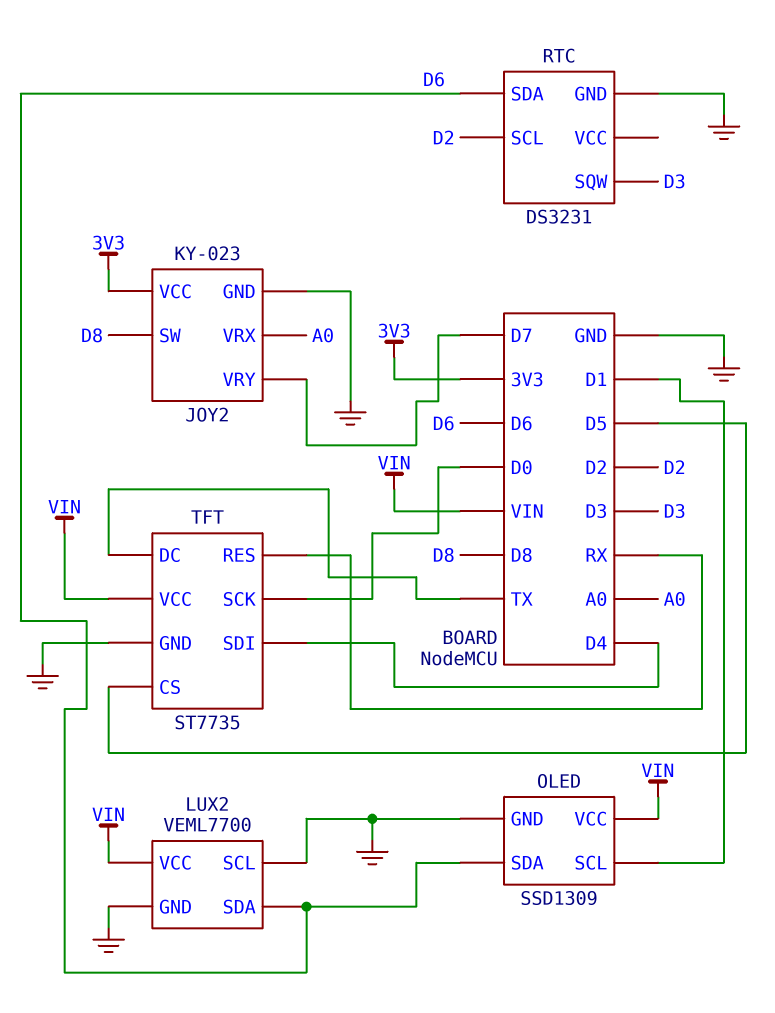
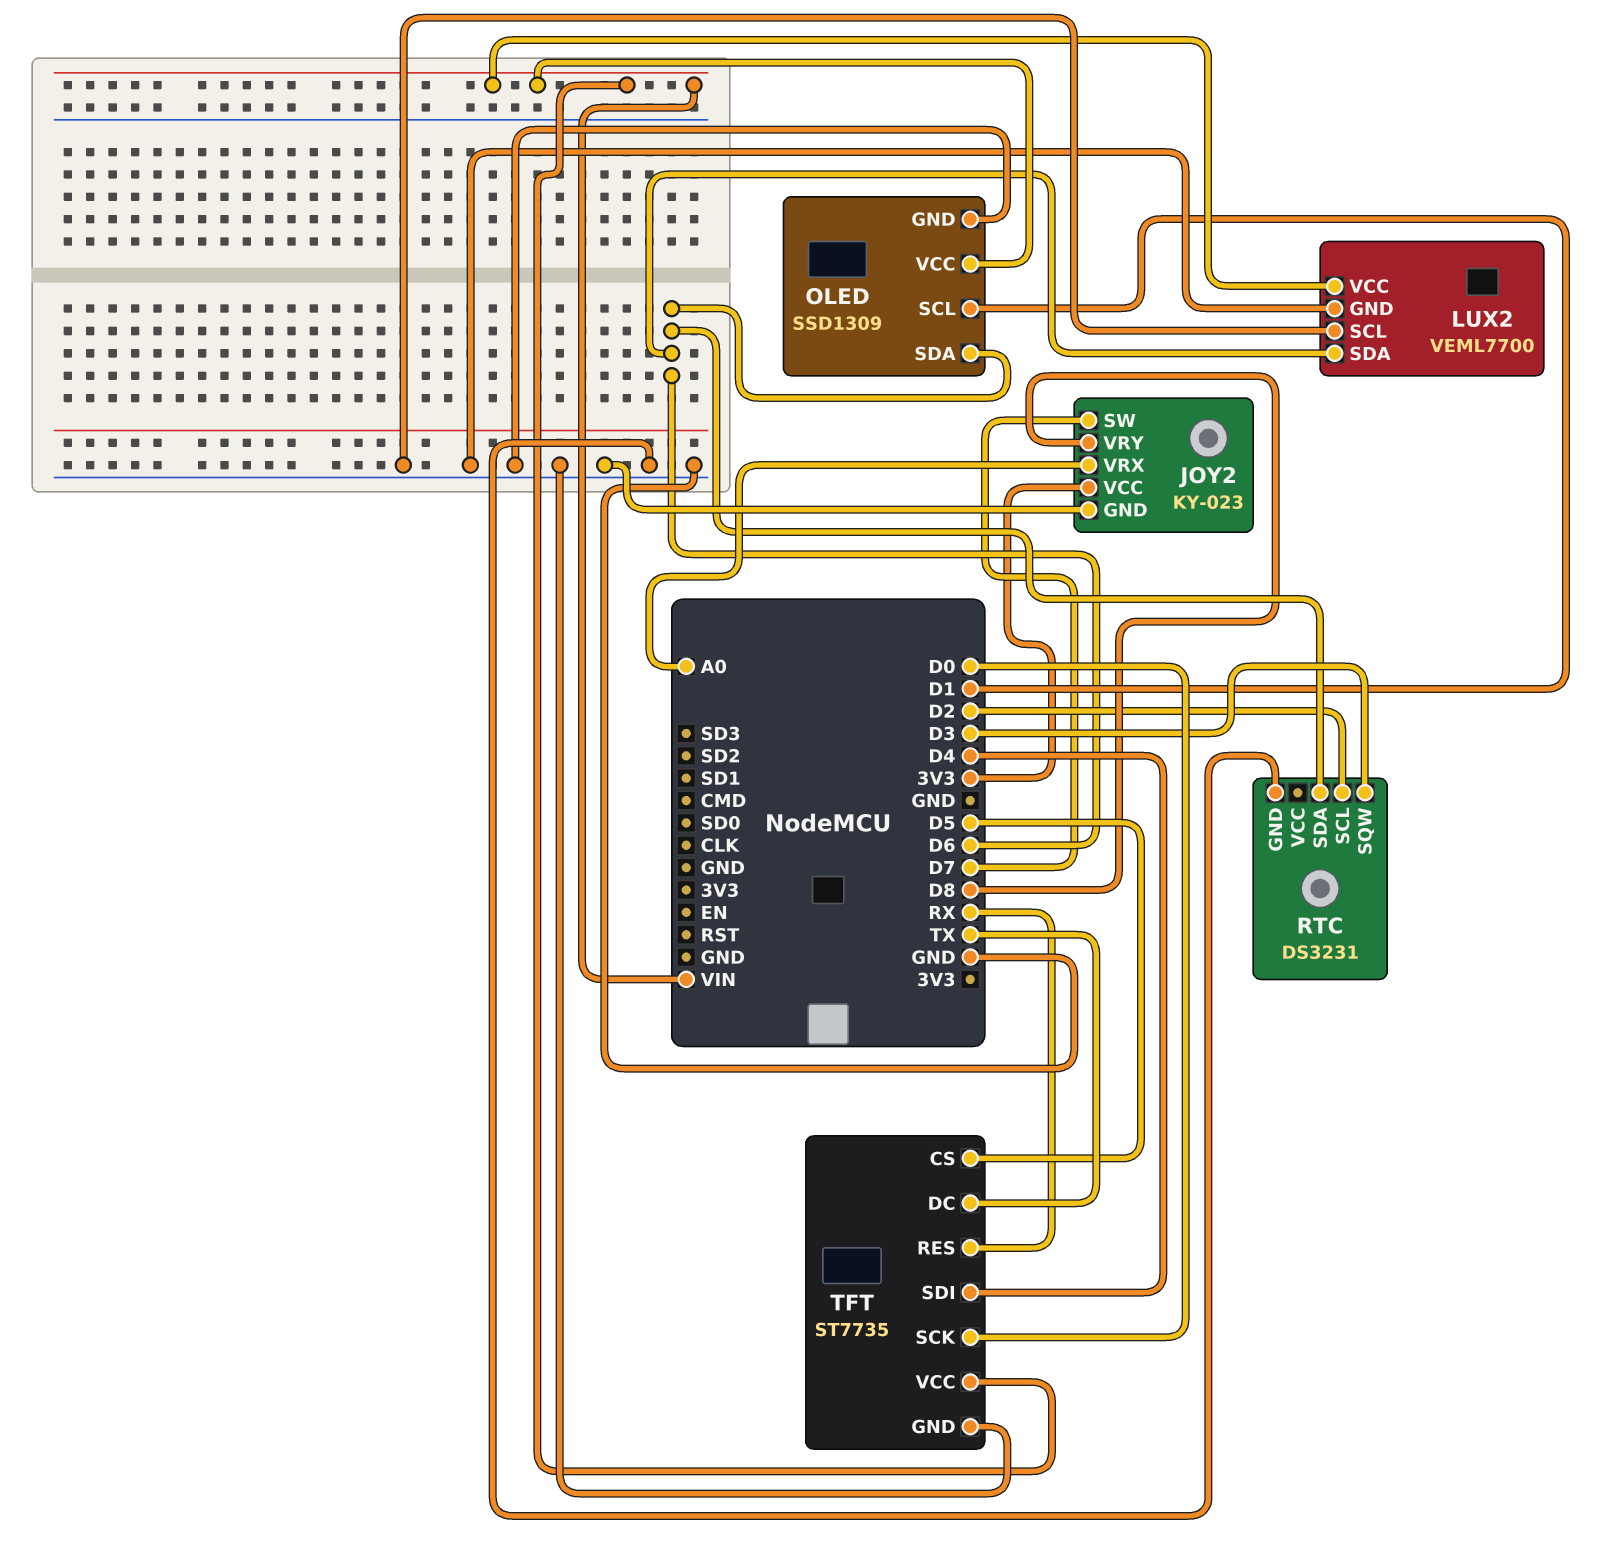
JOY2 pin SW: D8 -> D7
JOY2 pin VRY: D7 -> D8

